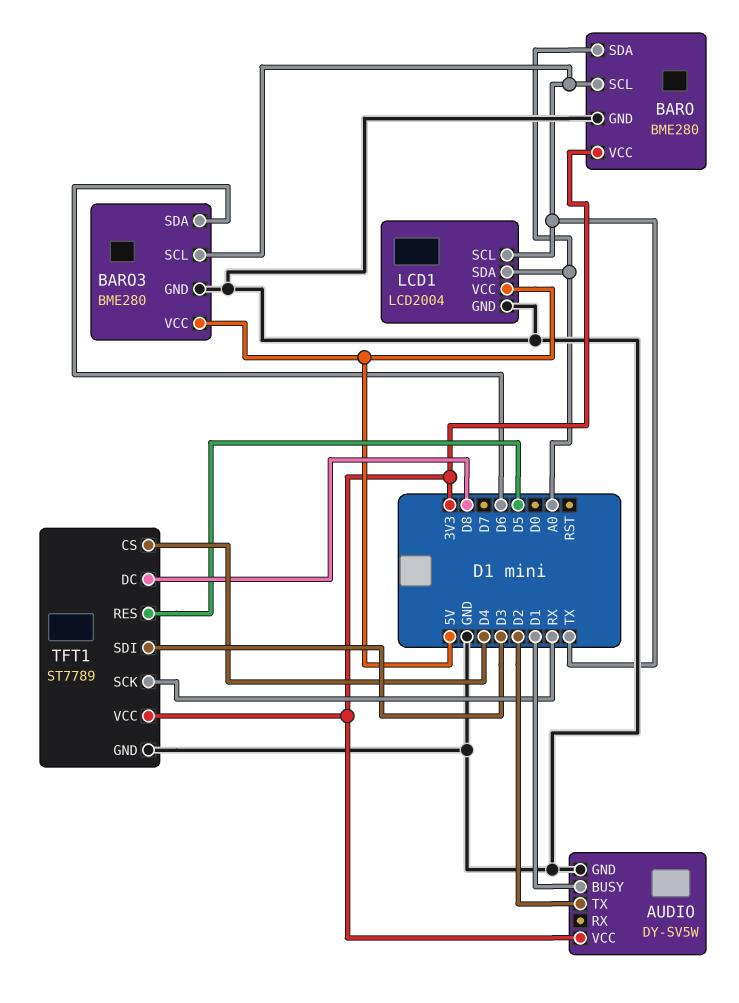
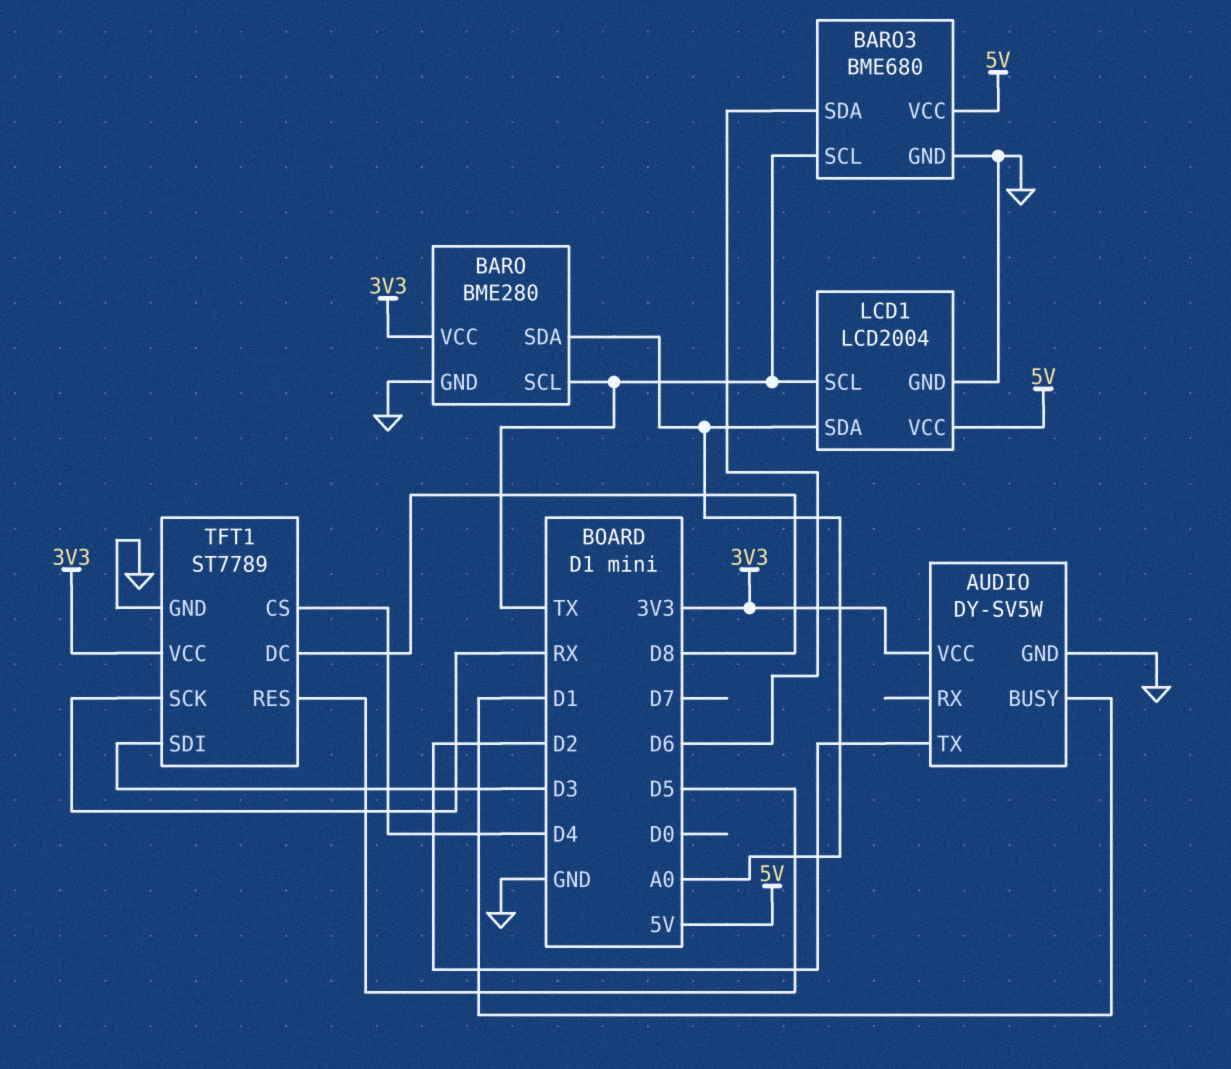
BARO3: BME280 -> BME680

